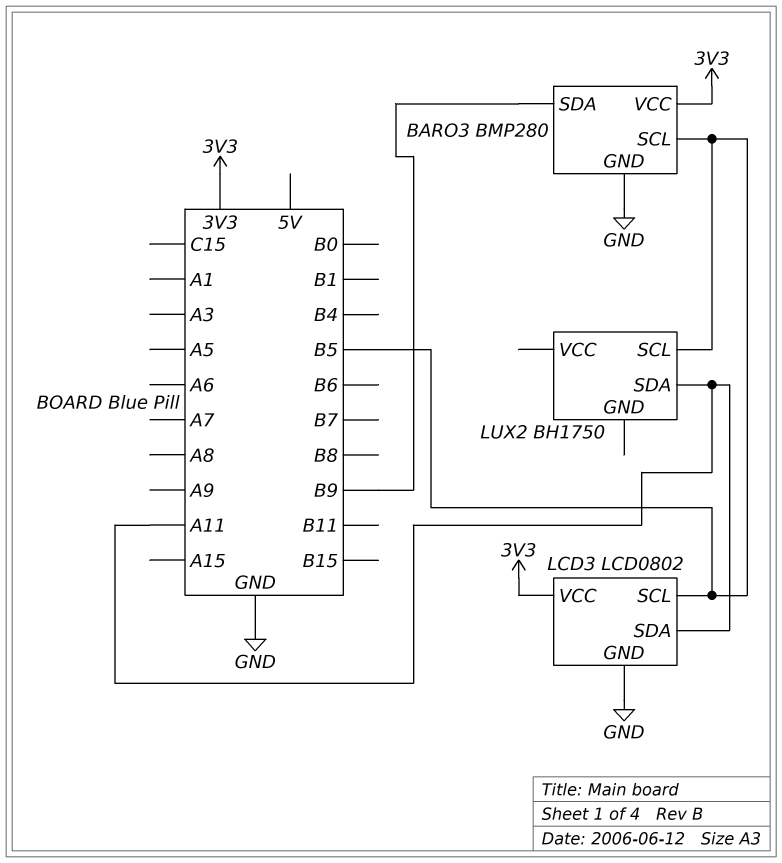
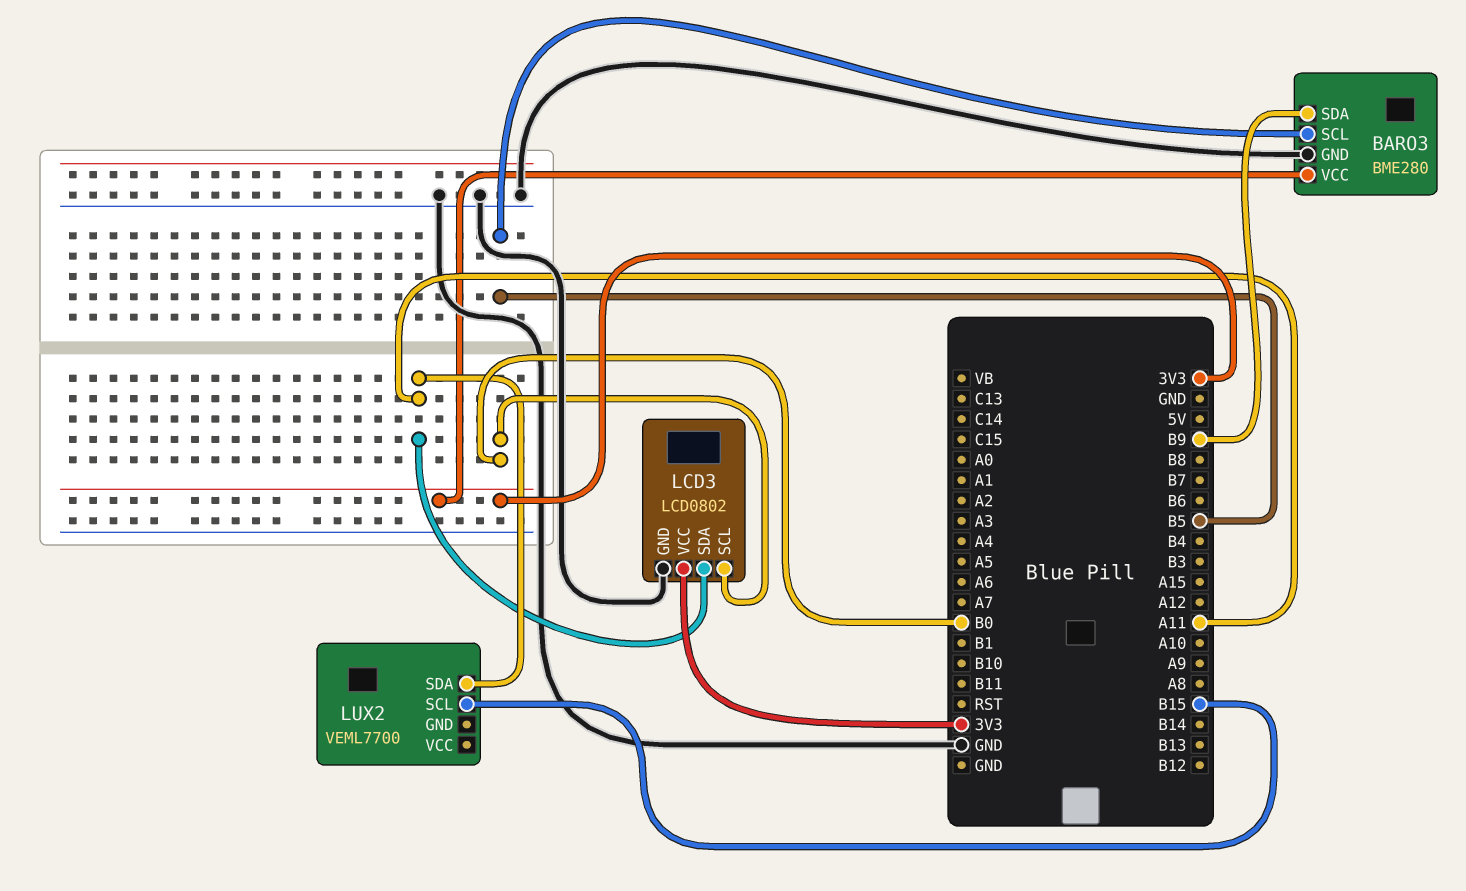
BARO3: BMP280 -> BME280
LCD3 pin SCL: B5 -> B0
LUX2: BH1750 -> VEML7700
LUX2 pin SCL: B5 -> B15

